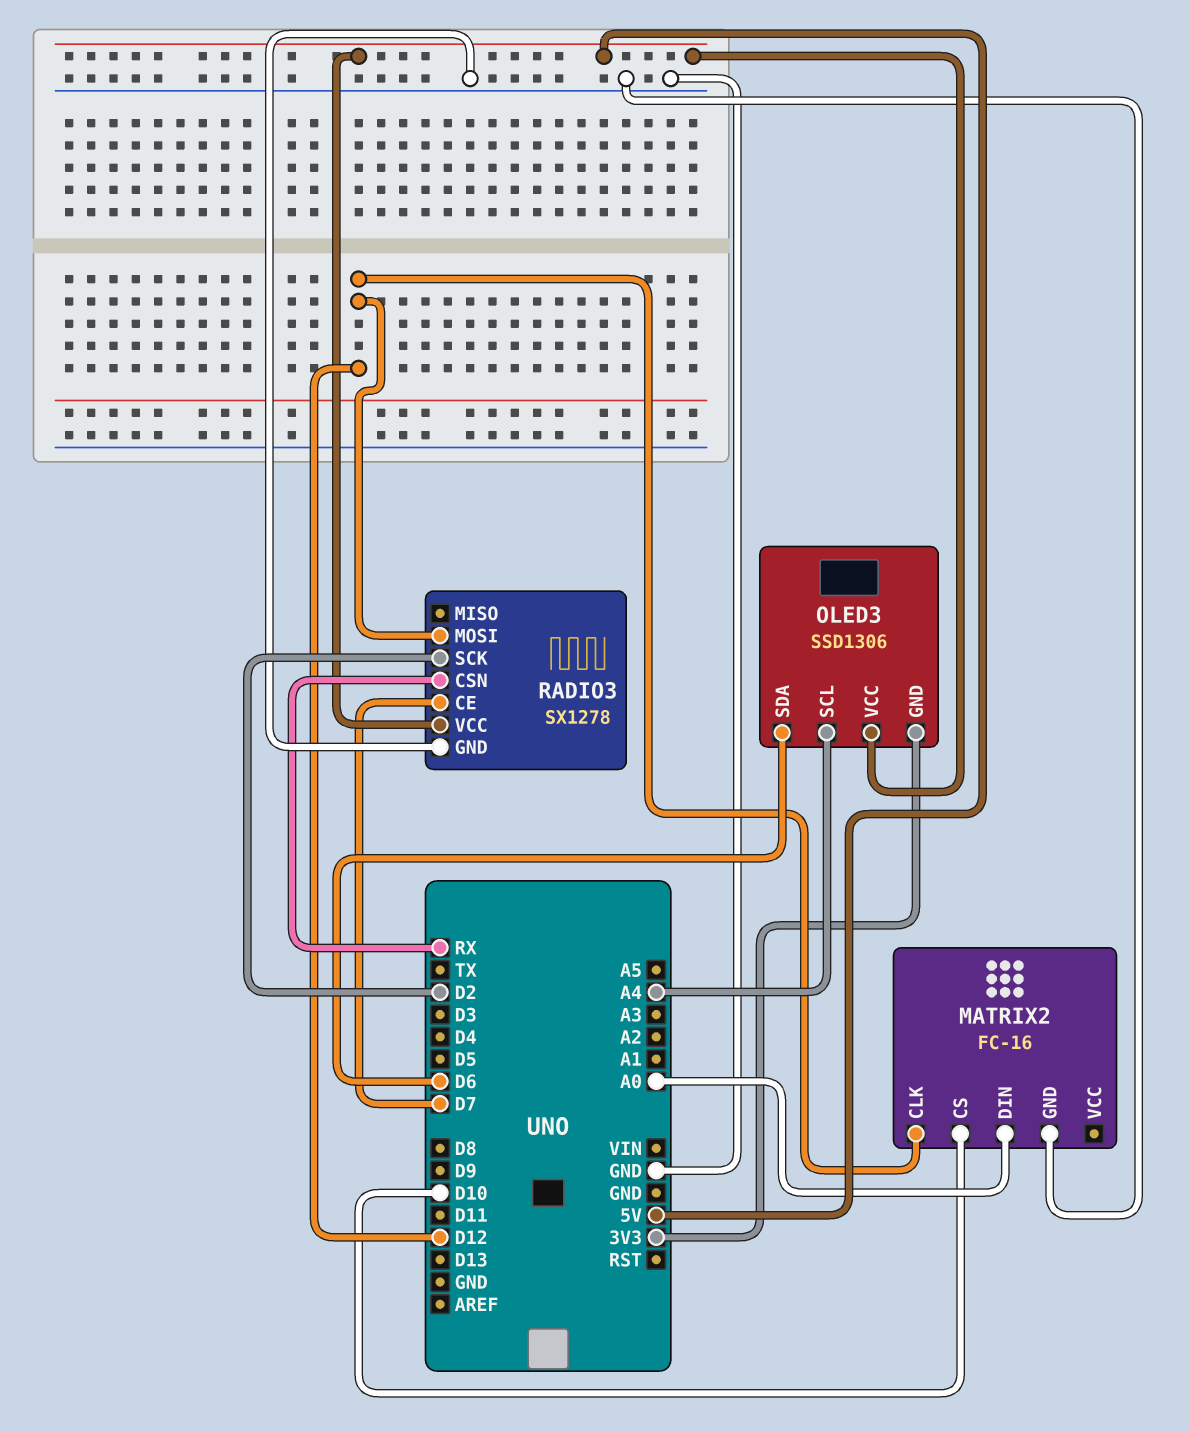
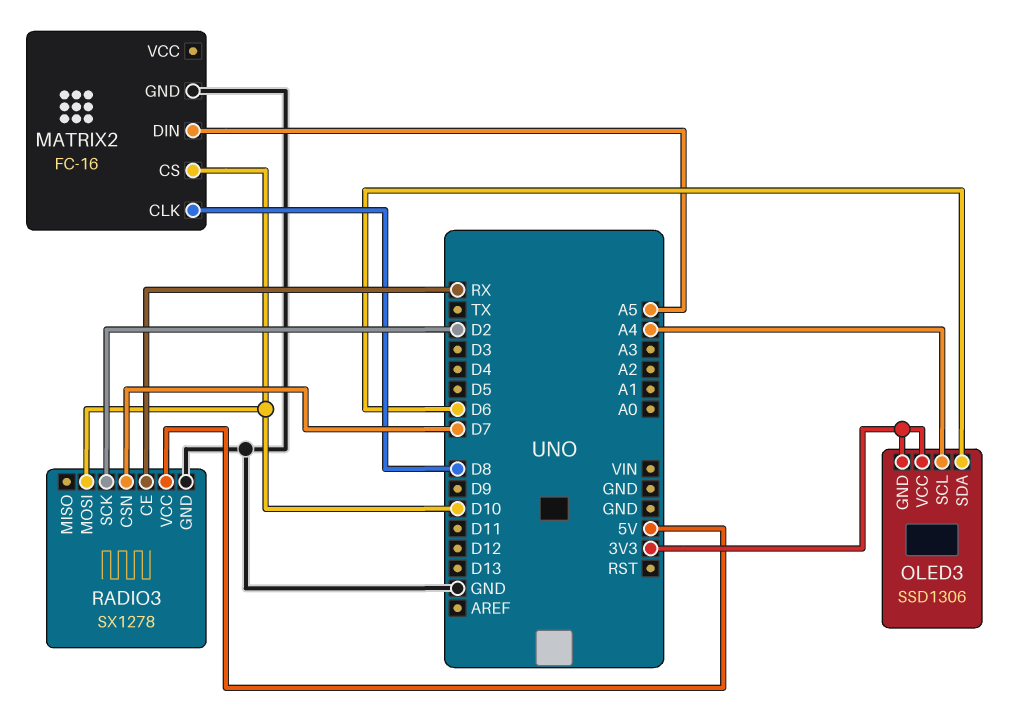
MATRIX2 pin CLK: D12 -> D8
MATRIX2 pin DIN: A0 -> A5
OLED3 pin VCC: 5V -> 3V3
RADIO3 pin CE: D7 -> RX
RADIO3 pin CSN: RX -> D7
RADIO3 pin MOSI: D12 -> D10

